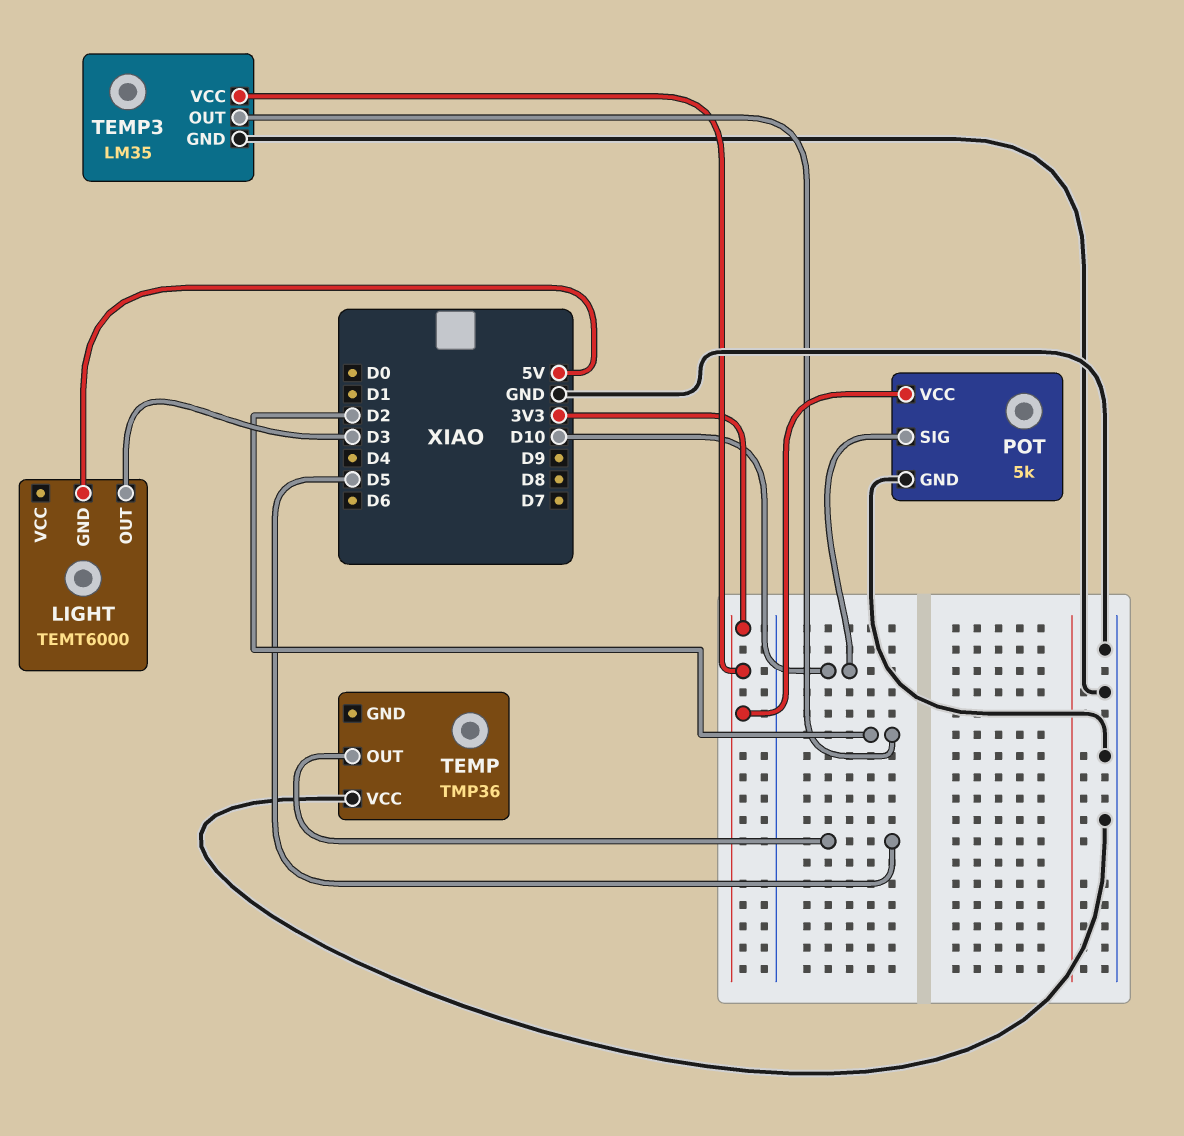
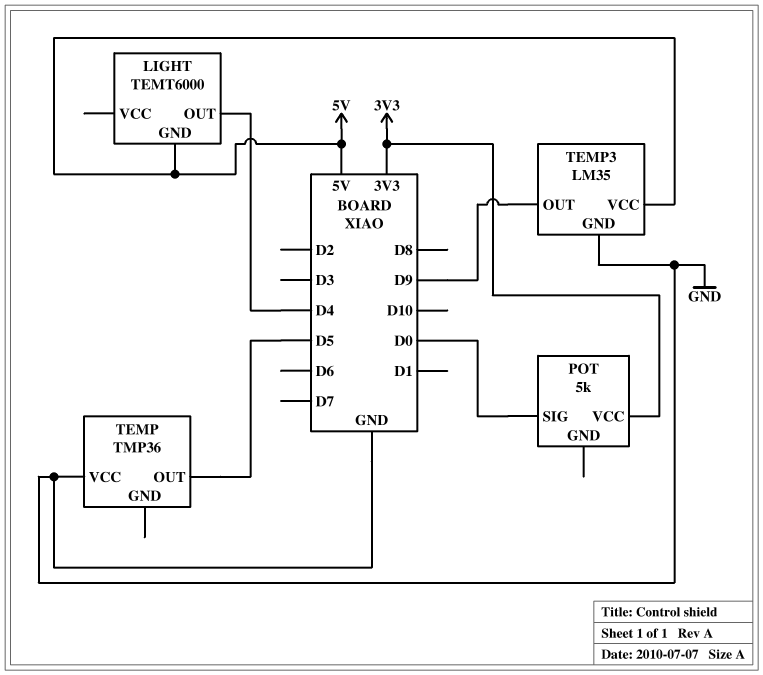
LIGHT pin OUT: D3 -> D4
POT pin GND: GND -> none
POT pin SIG: D10 -> D0
TEMP3 pin OUT: D2 -> D9
TEMP3 pin VCC: 3V3 -> 5V

